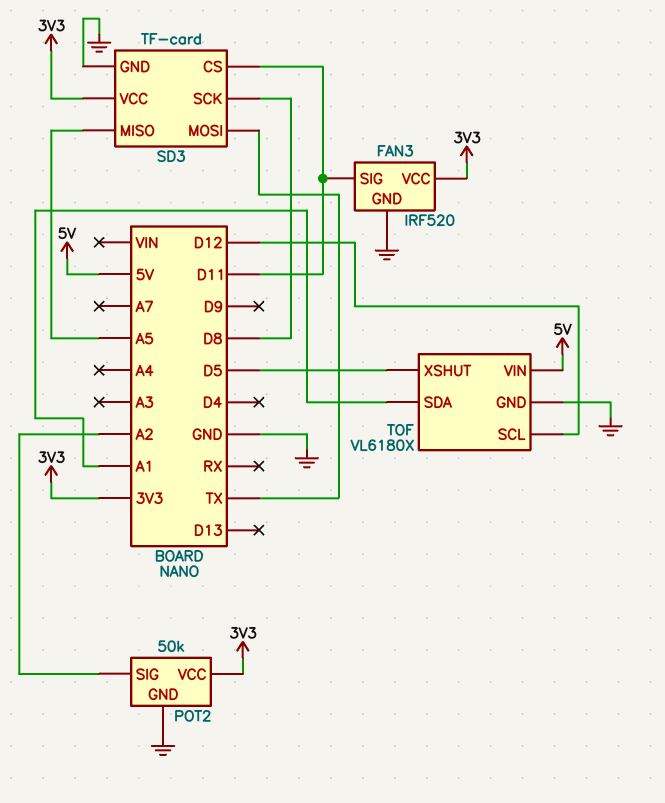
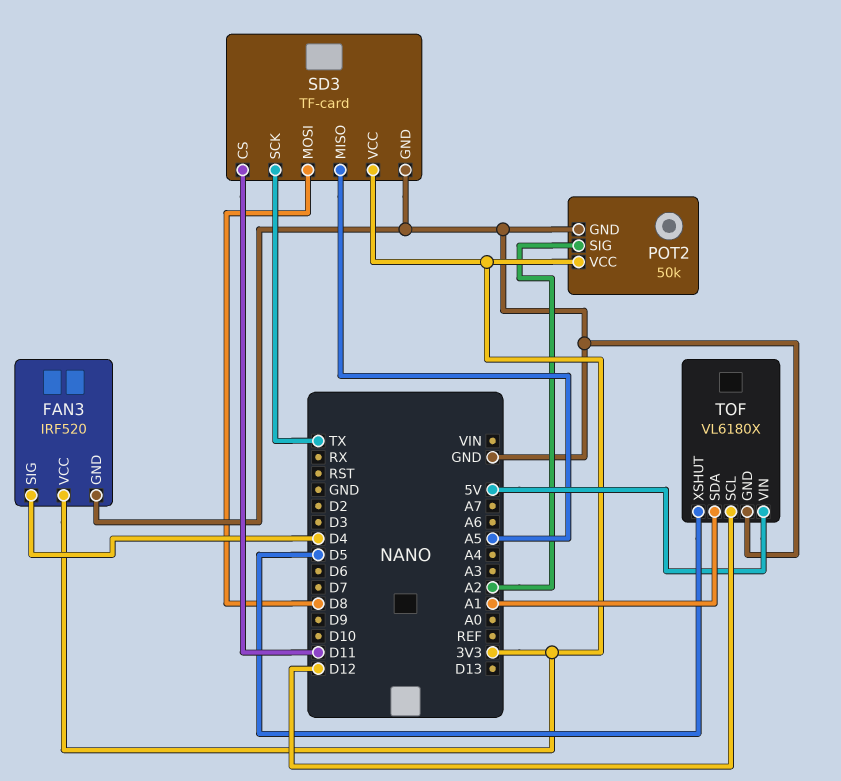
FAN3 pin SIG: D11 -> D4
SD3 pin MOSI: TX -> D8
SD3 pin SCK: D8 -> TX

